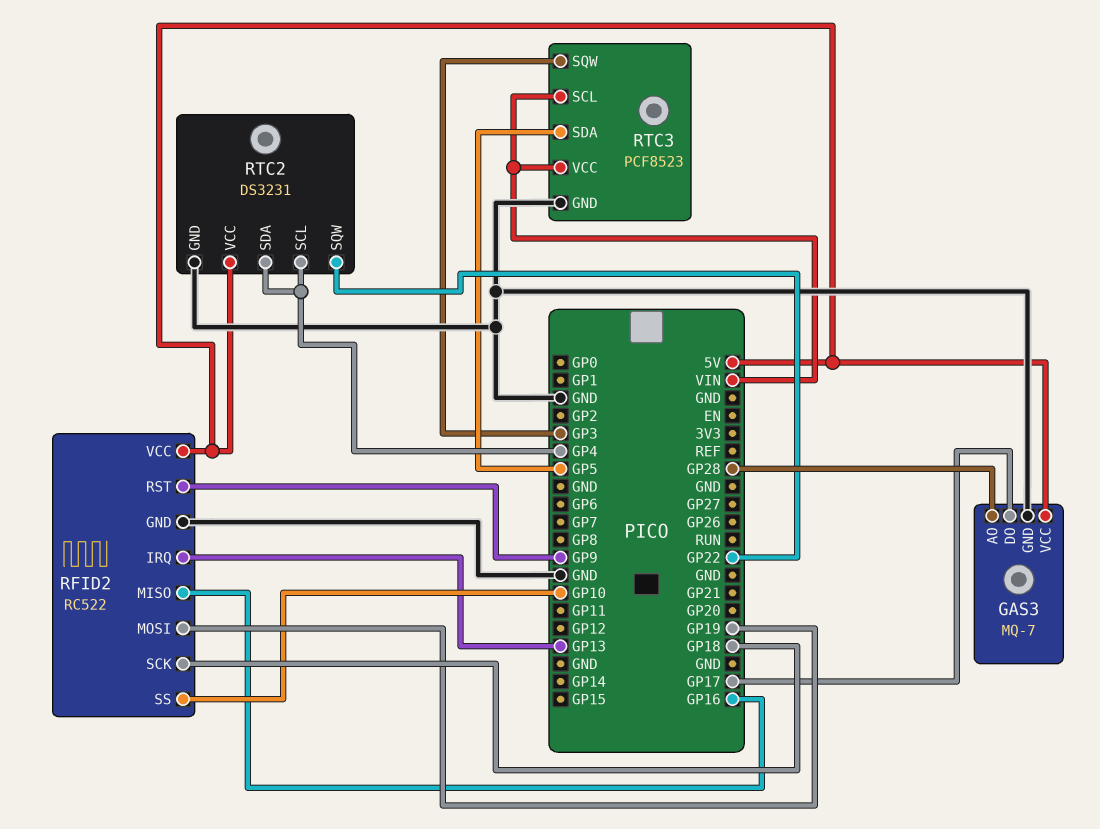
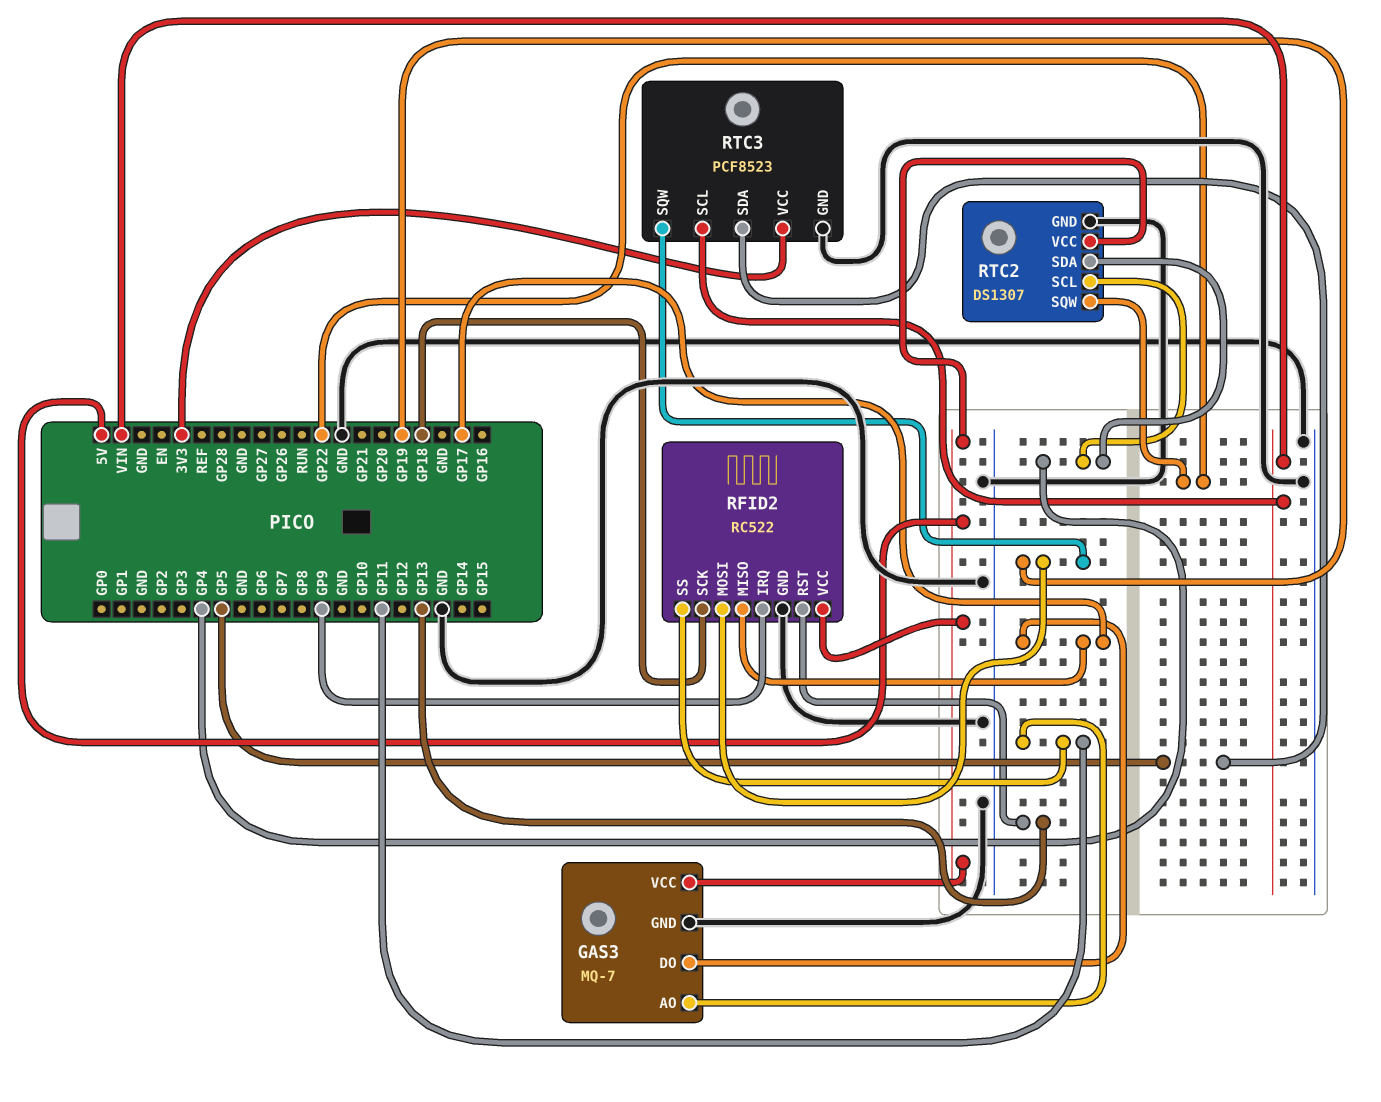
GAS3 pin AO: GP28 -> GP11
RFID2 pin IRQ: GP13 -> GP9
RFID2 pin MISO: GP16 -> GP17
RFID2 pin RST: GP9 -> GP13
RFID2 pin SS: GP10 -> GP11
RTC2: DS3231 -> DS1307
RTC3 pin SQW: GP3 -> GP19
RTC3 pin VCC: VIN -> 3V3

